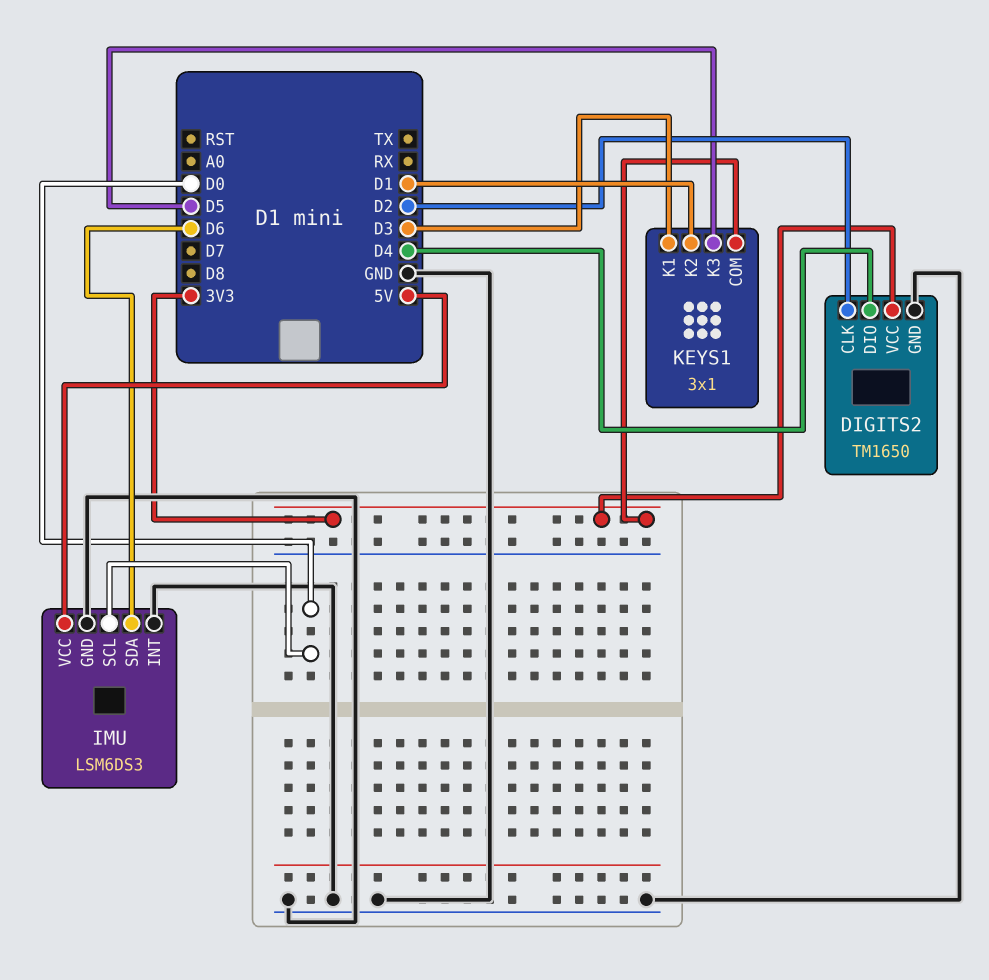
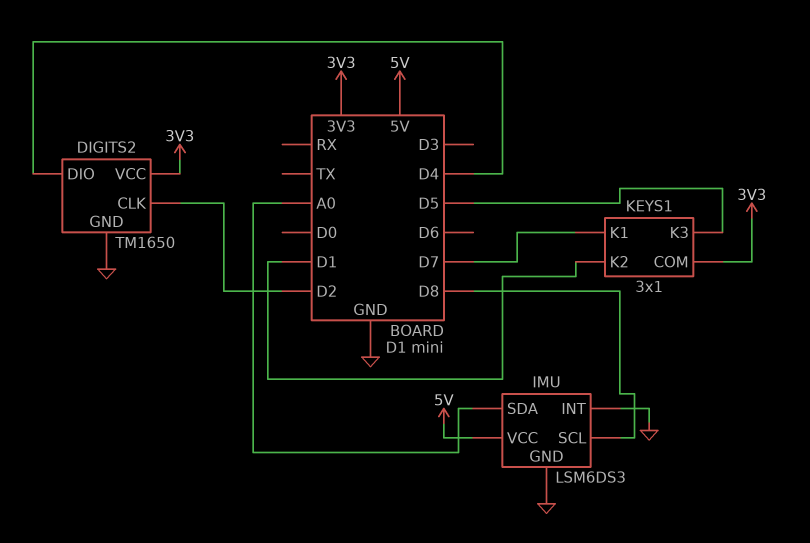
IMU pin SCL: D0 -> D8
IMU pin SDA: D6 -> A0
KEYS1 pin K1: D3 -> D7

